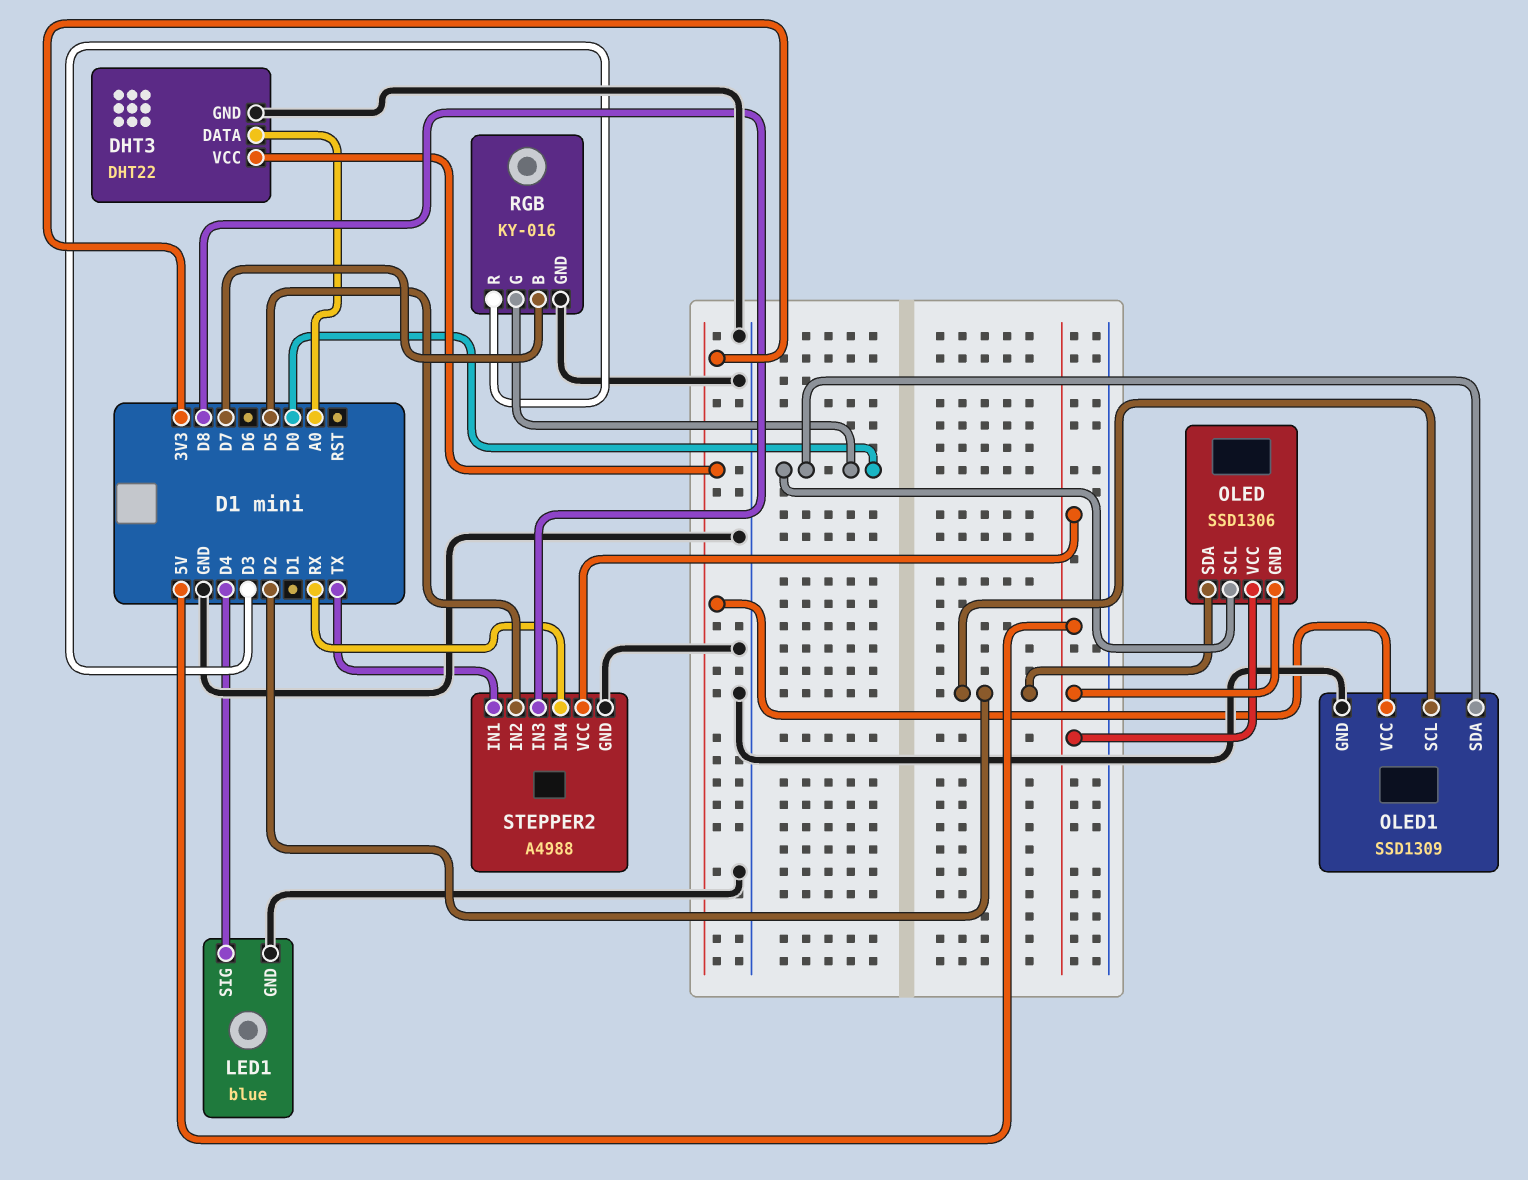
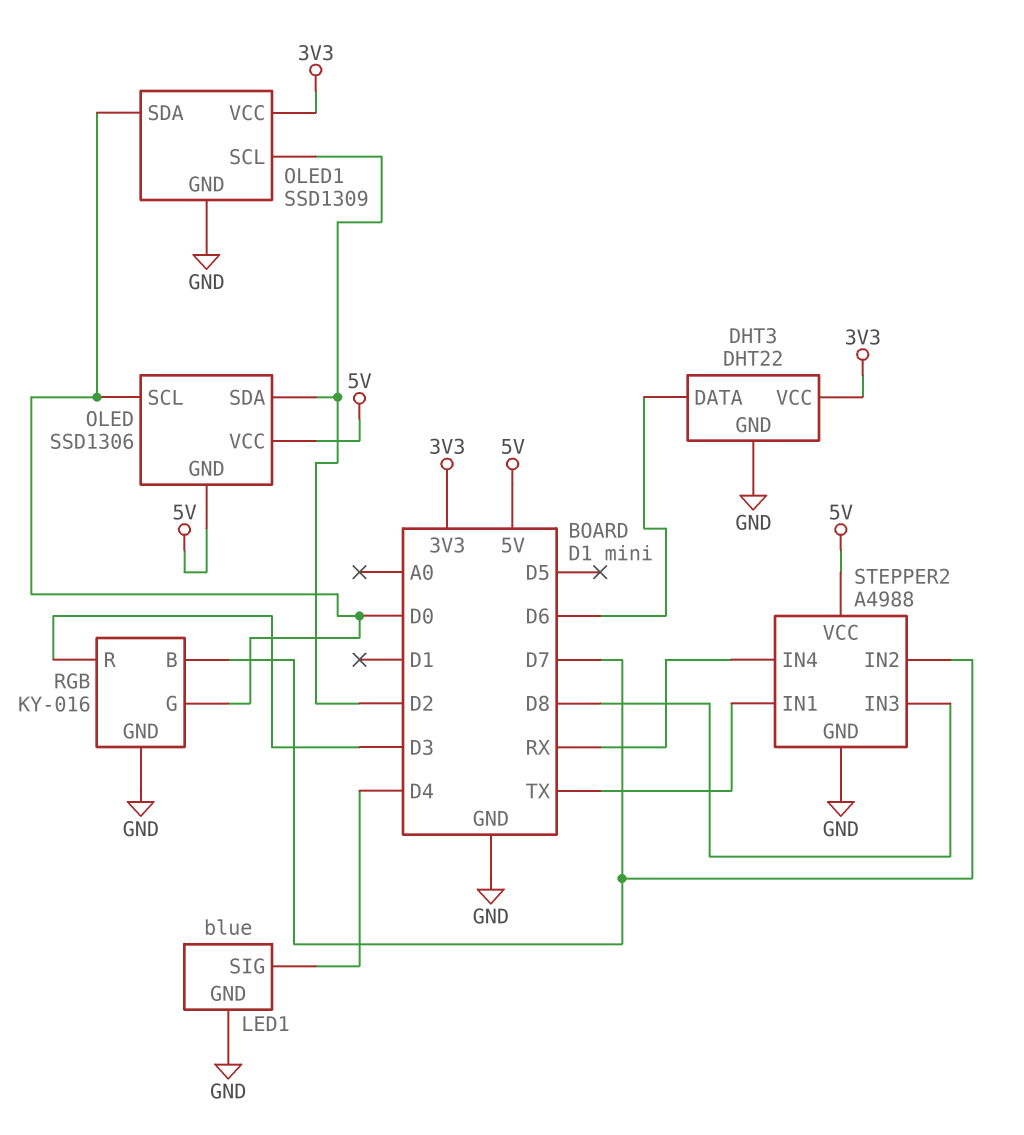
DHT3 pin DATA: A0 -> D6
STEPPER2 pin IN2: D5 -> D7

